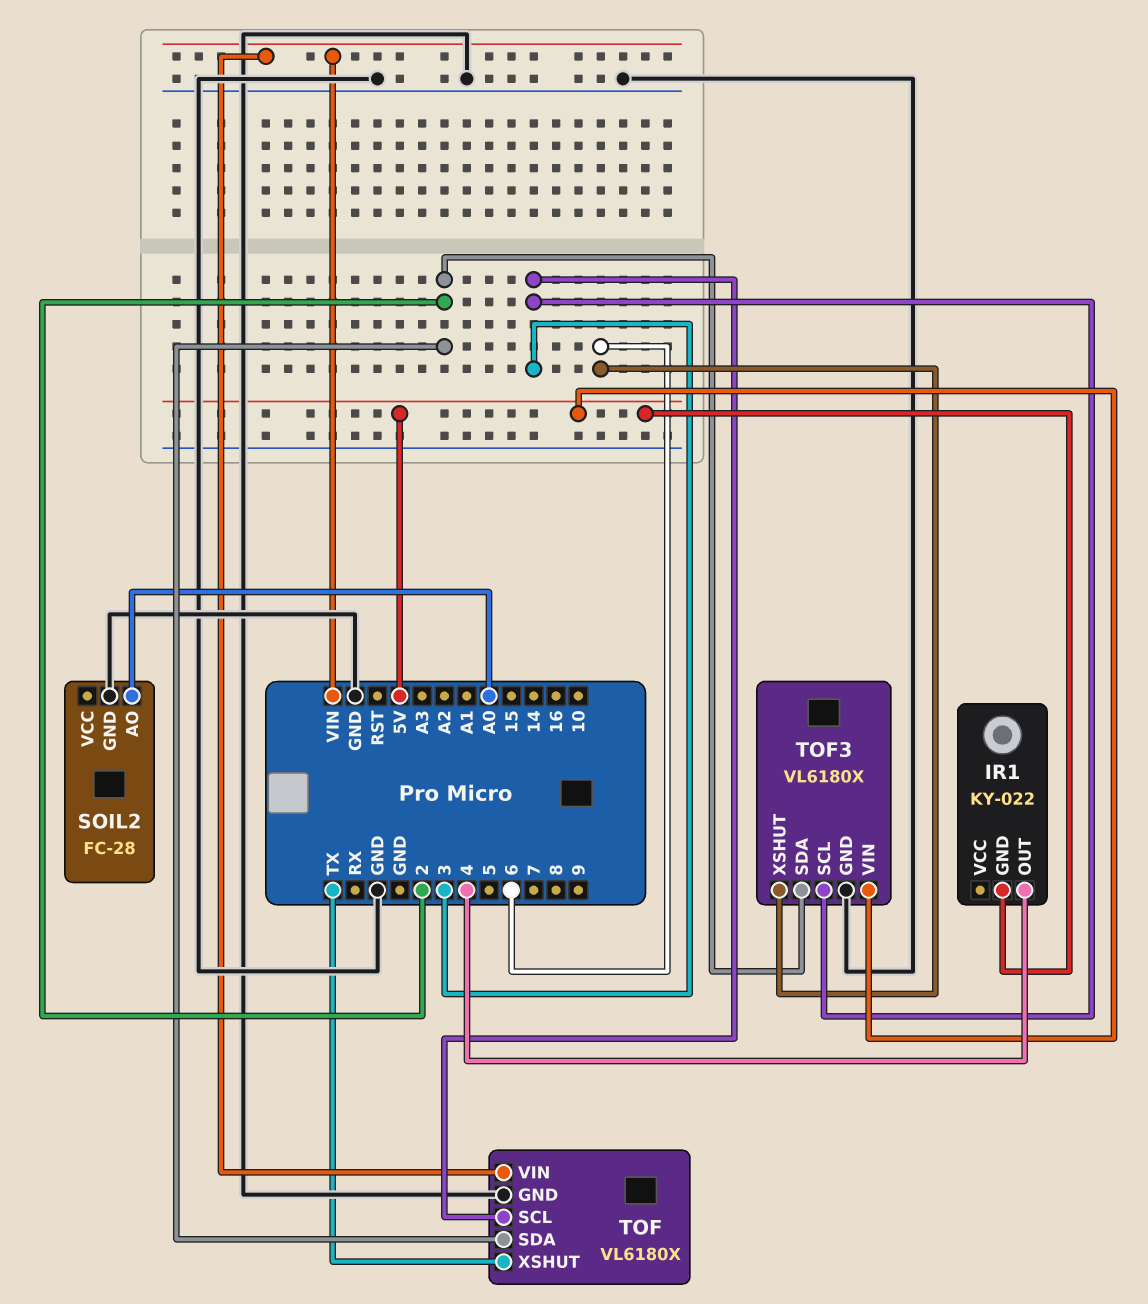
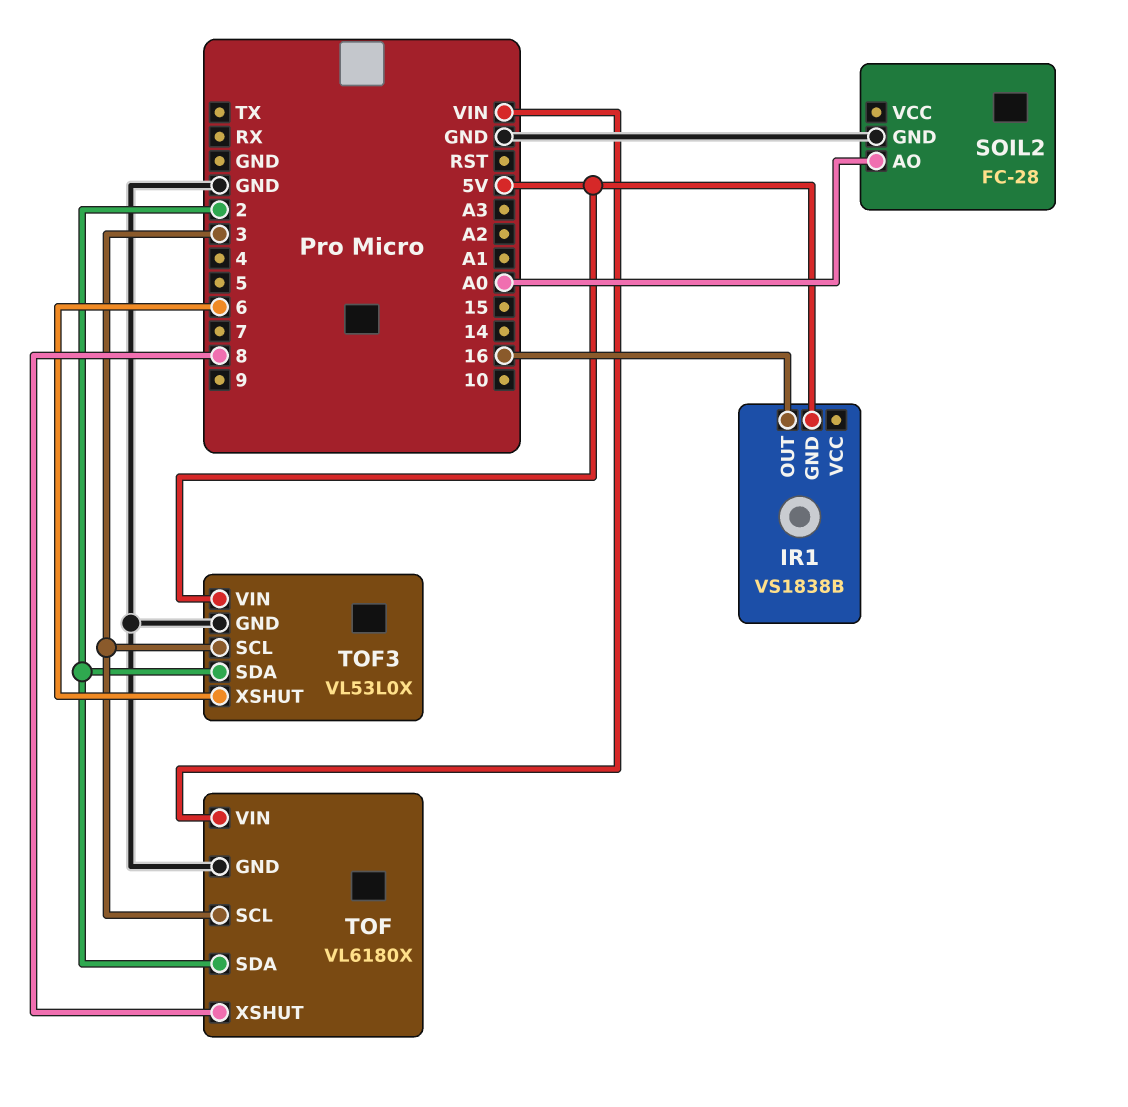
IR1: KY-022 -> VS1838B
IR1 pin OUT: 4 -> 16
TOF pin XSHUT: TX -> 8
TOF3: VL6180X -> VL53L0X

